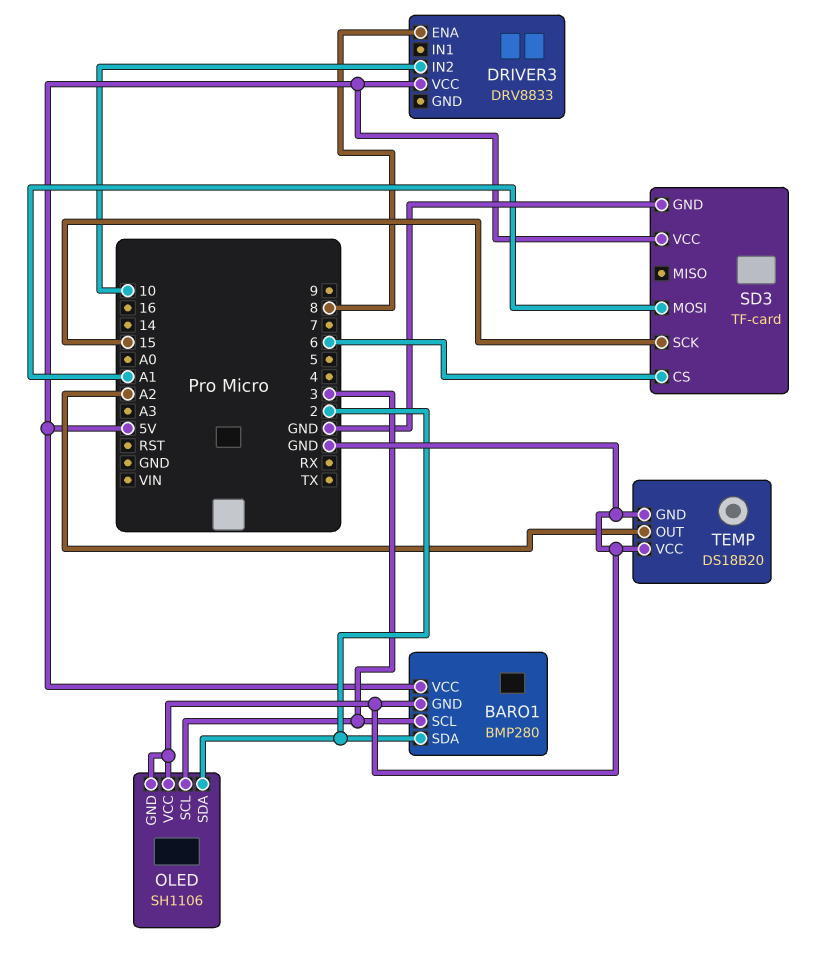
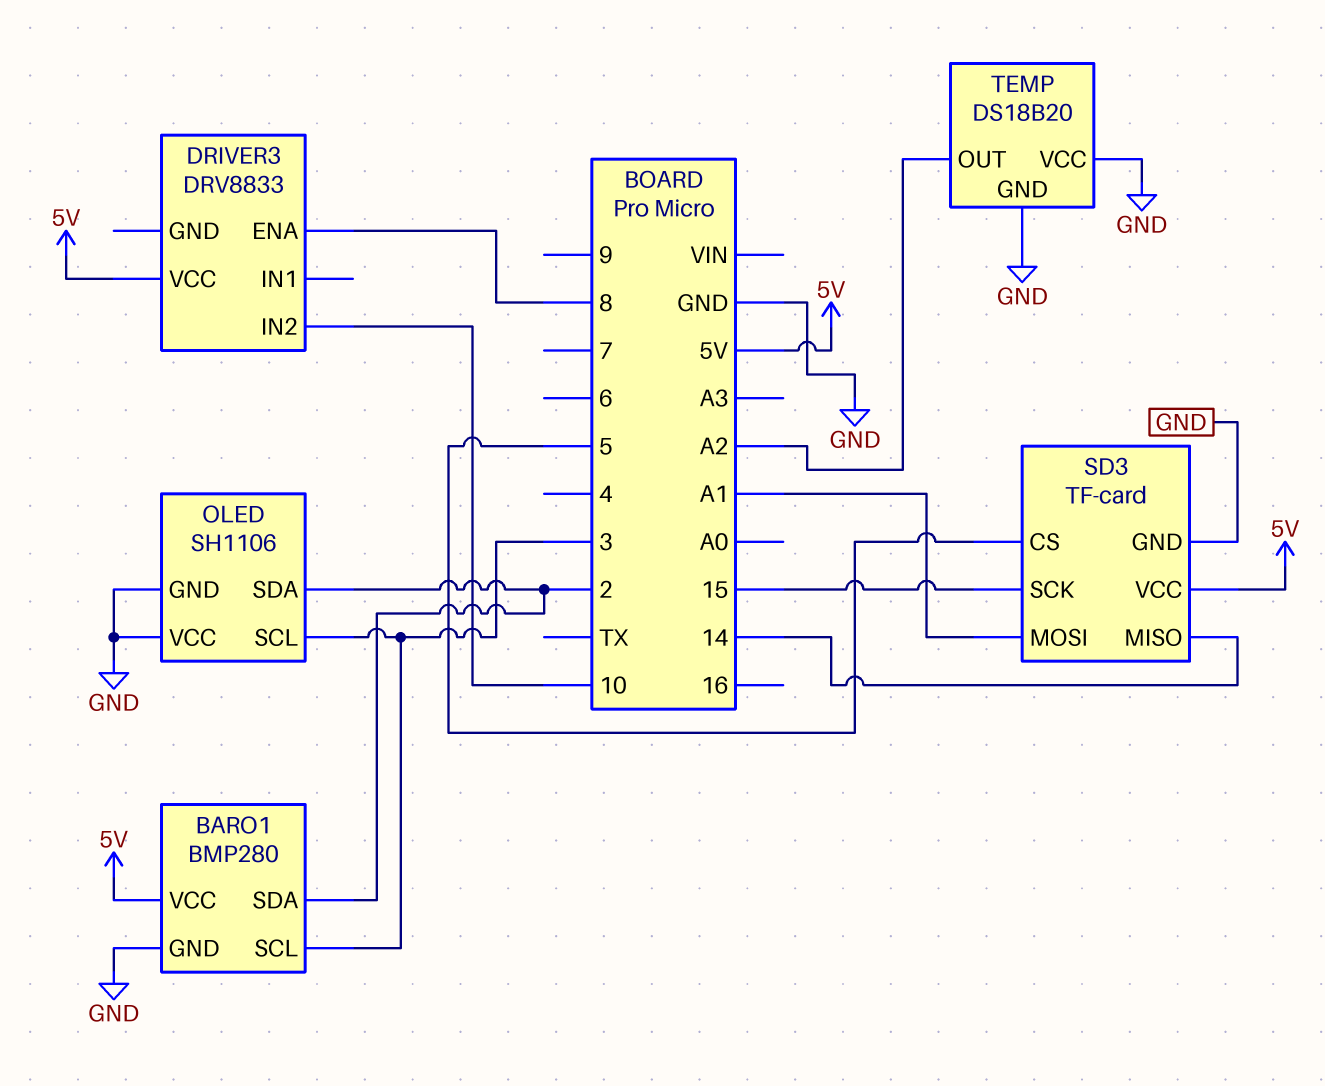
SD3 pin CS: 6 -> 5
SD3 pin MISO: none -> 14

